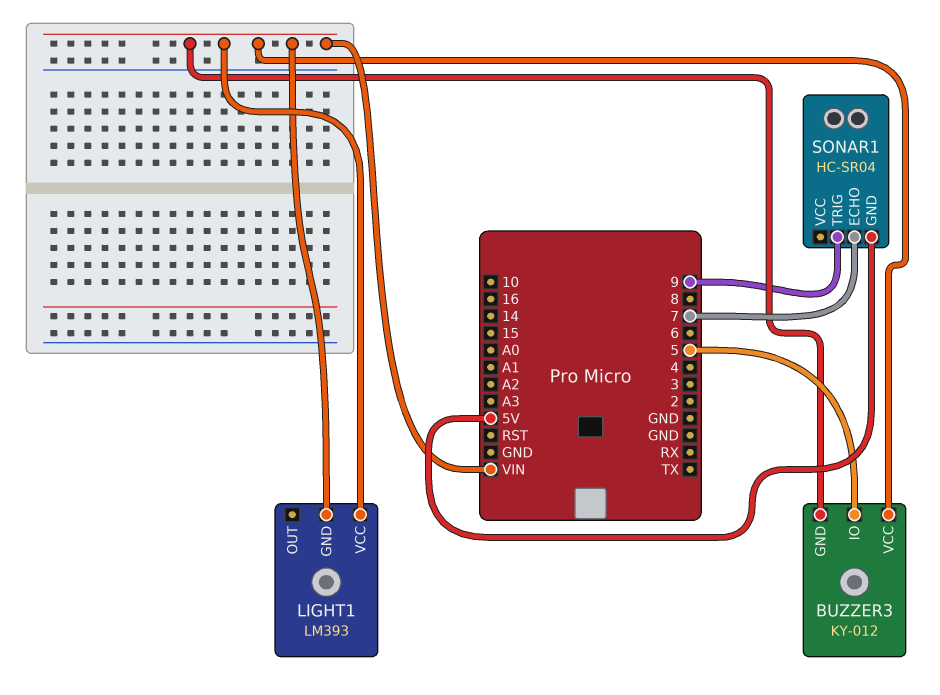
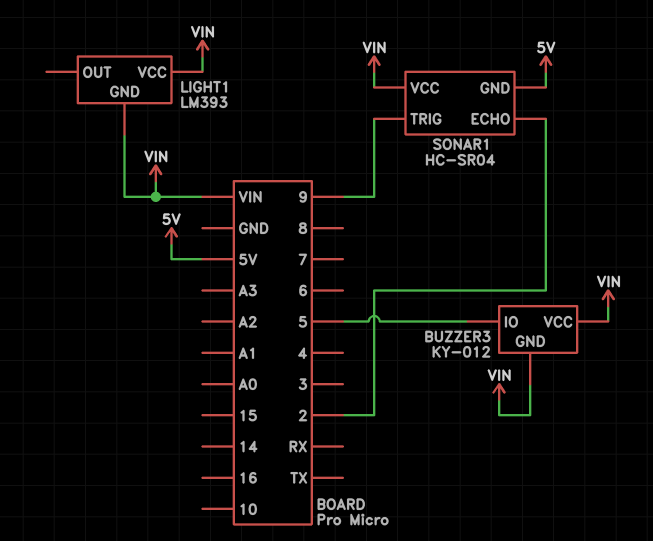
SONAR1 pin ECHO: 7 -> 2
SONAR1 pin VCC: none -> VIN

